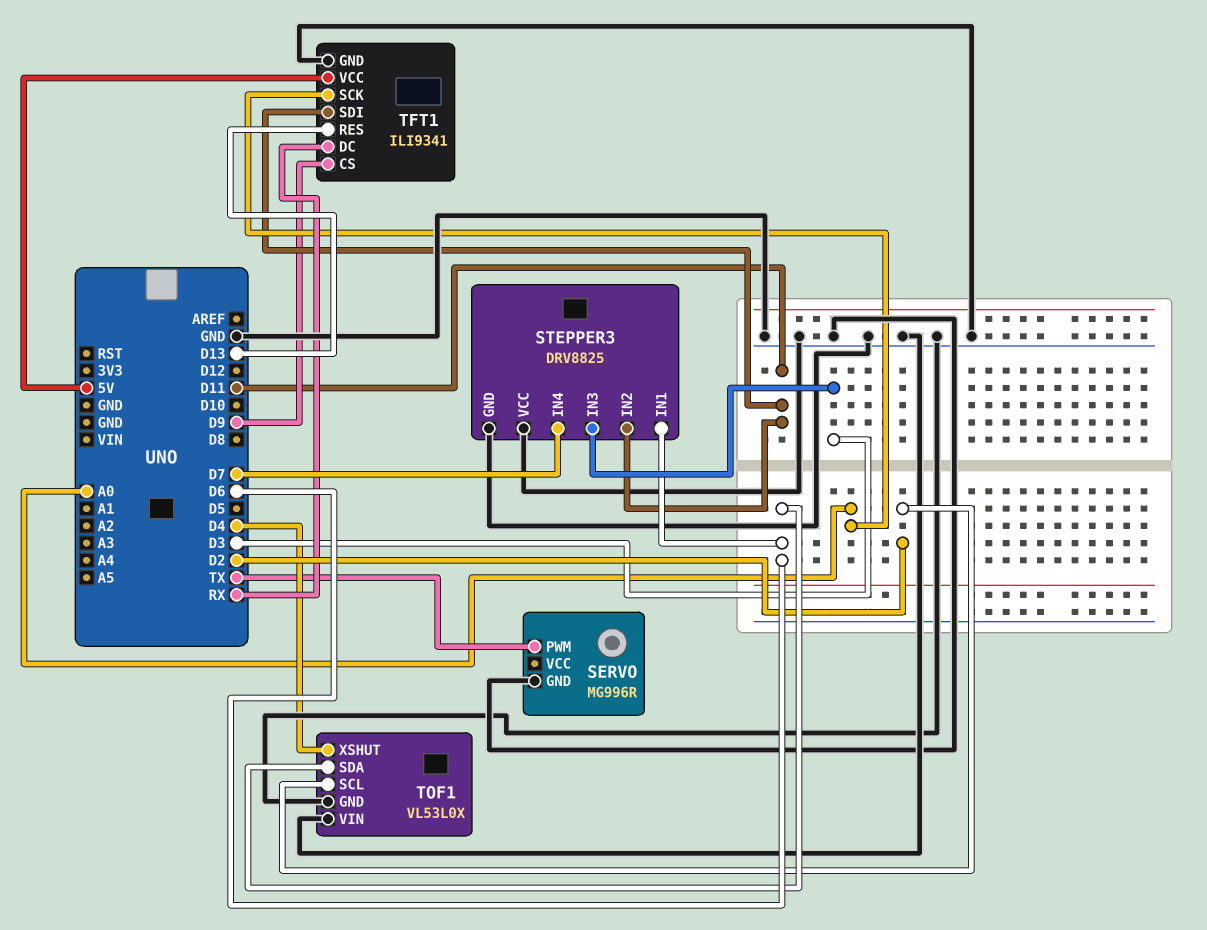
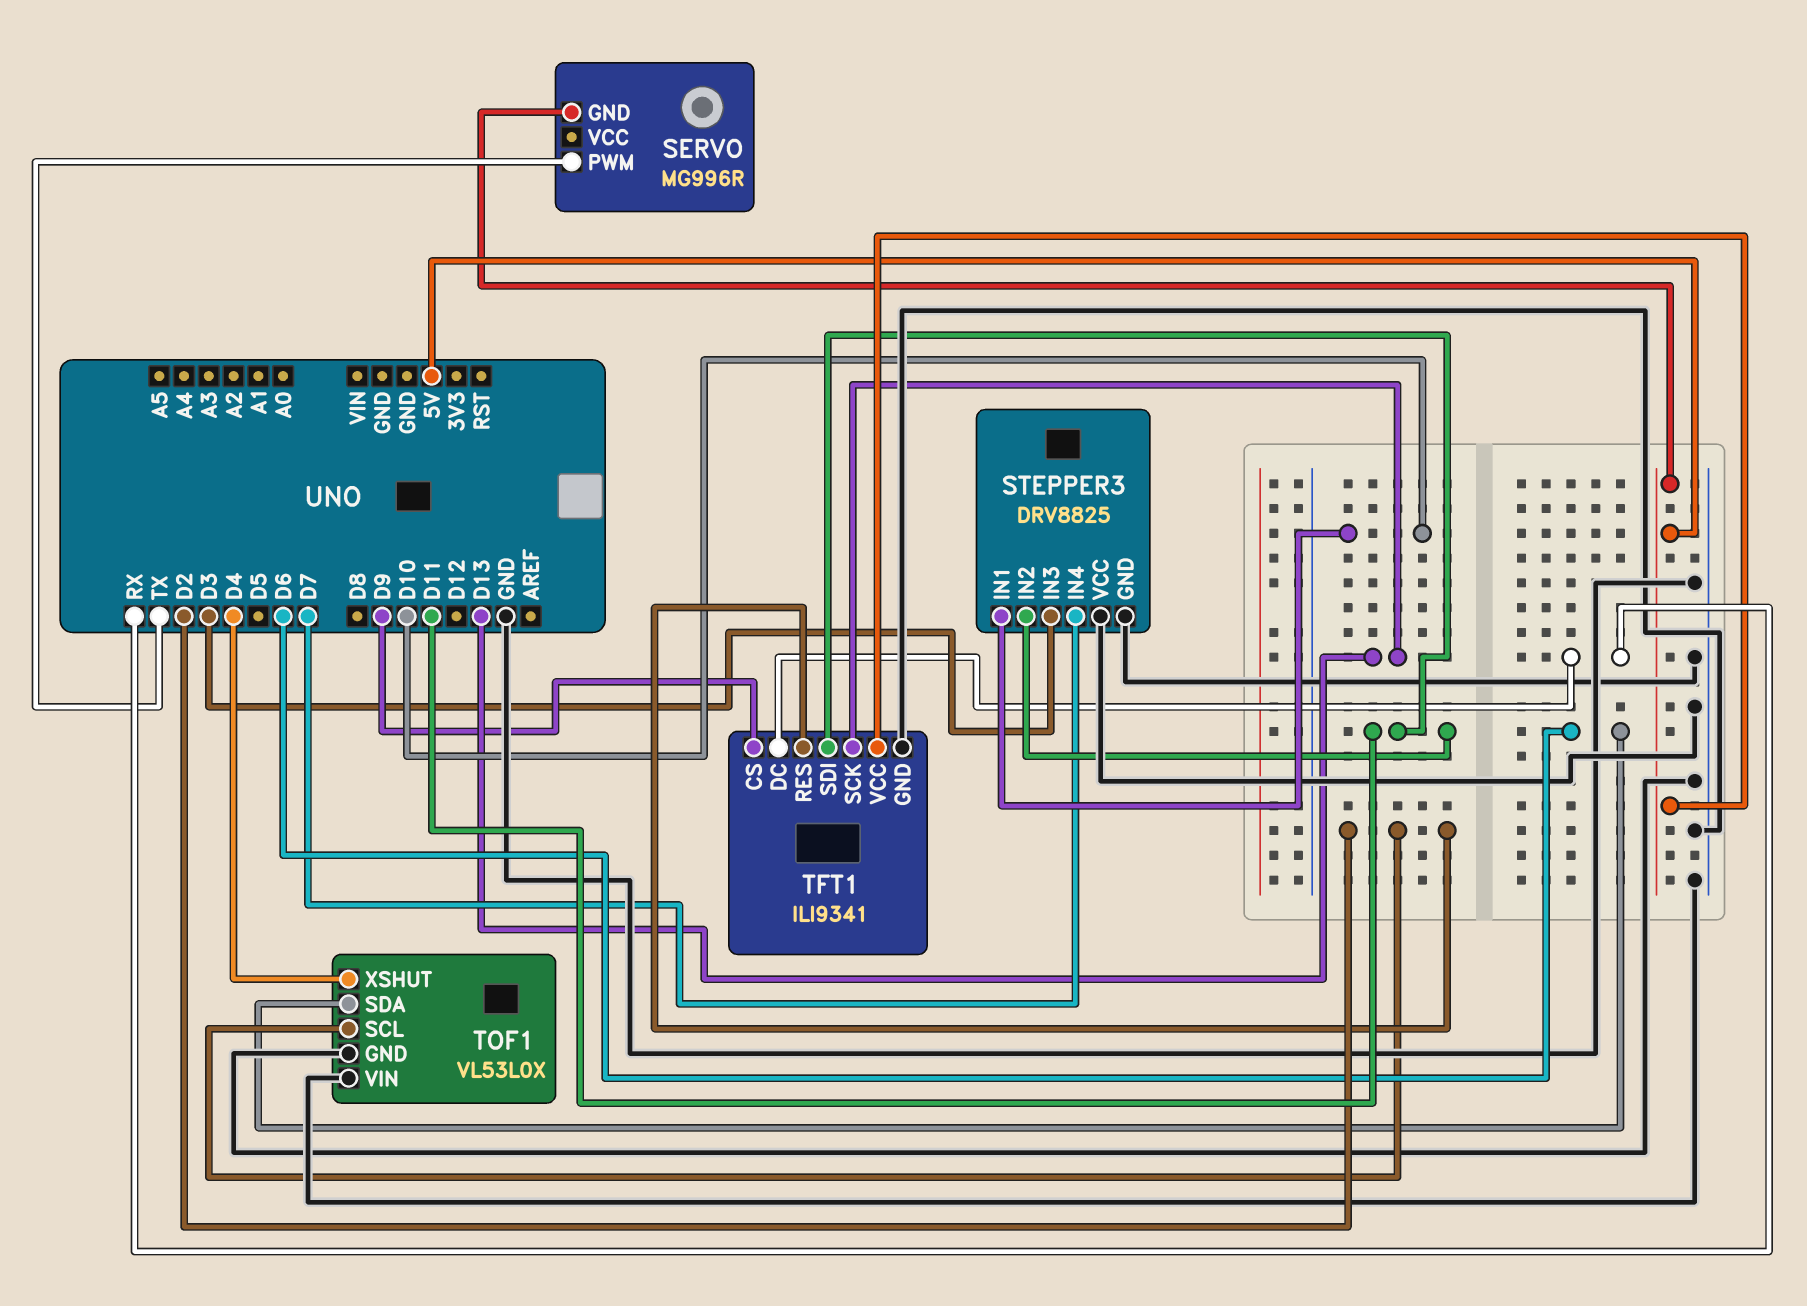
SERVO pin GND: GND -> 5V
STEPPER3 pin IN1: D6 -> D10
TFT1 pin RES: D13 -> D2
TFT1 pin SCK: A0 -> D13

